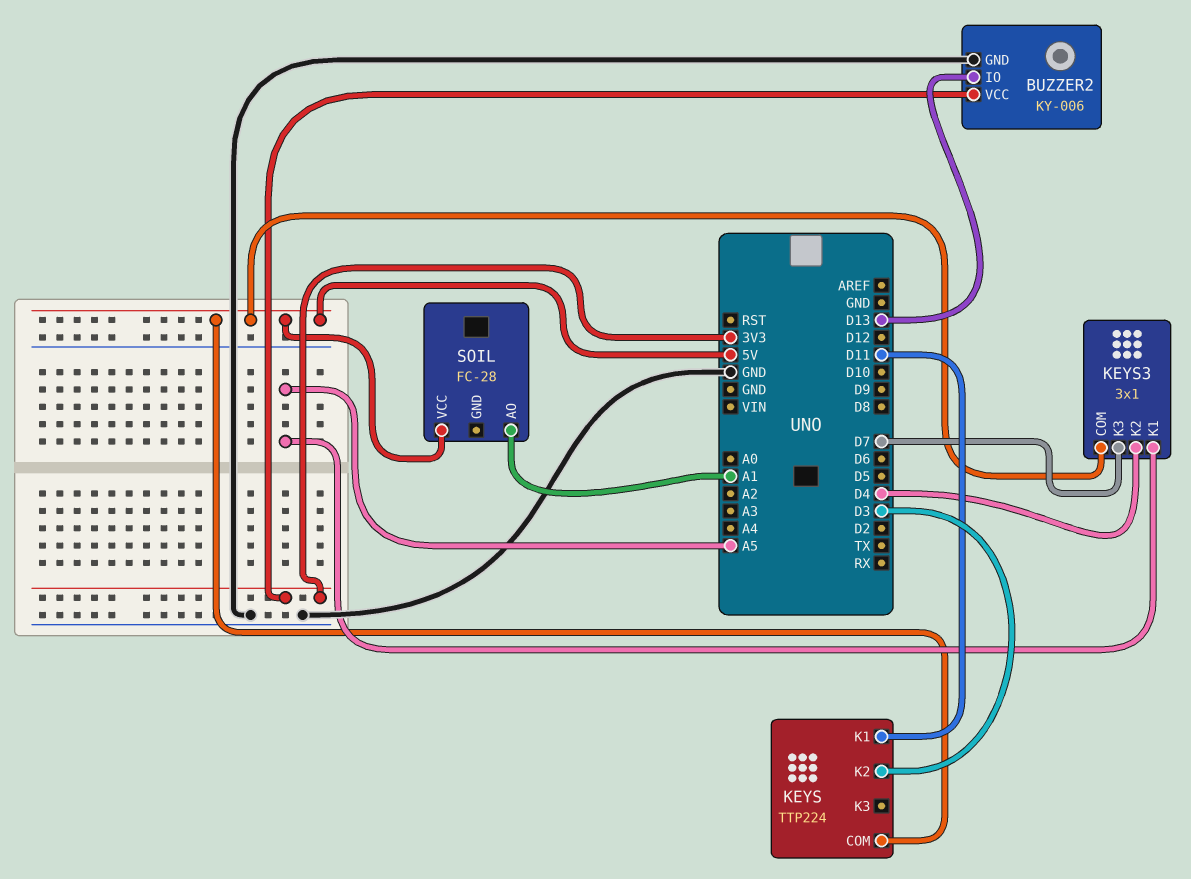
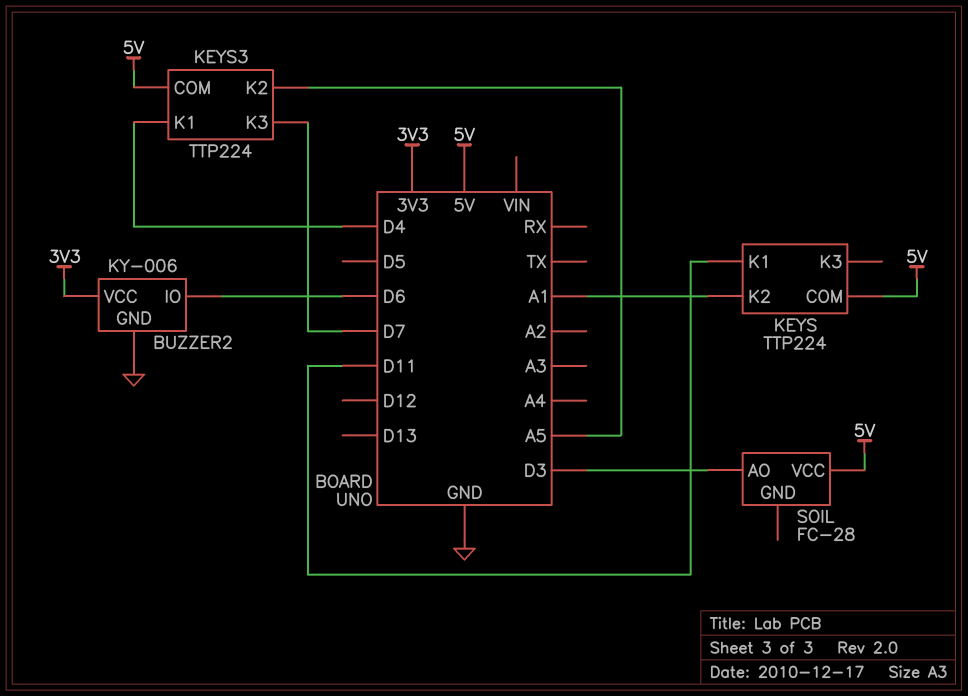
BUZZER2 pin IO: D13 -> D6
KEYS pin K2: D3 -> A1
KEYS3: 3x1 -> TTP224
KEYS3 pin K1: A5 -> D4
KEYS3 pin K2: D4 -> A5
SOIL pin AO: A1 -> D3

